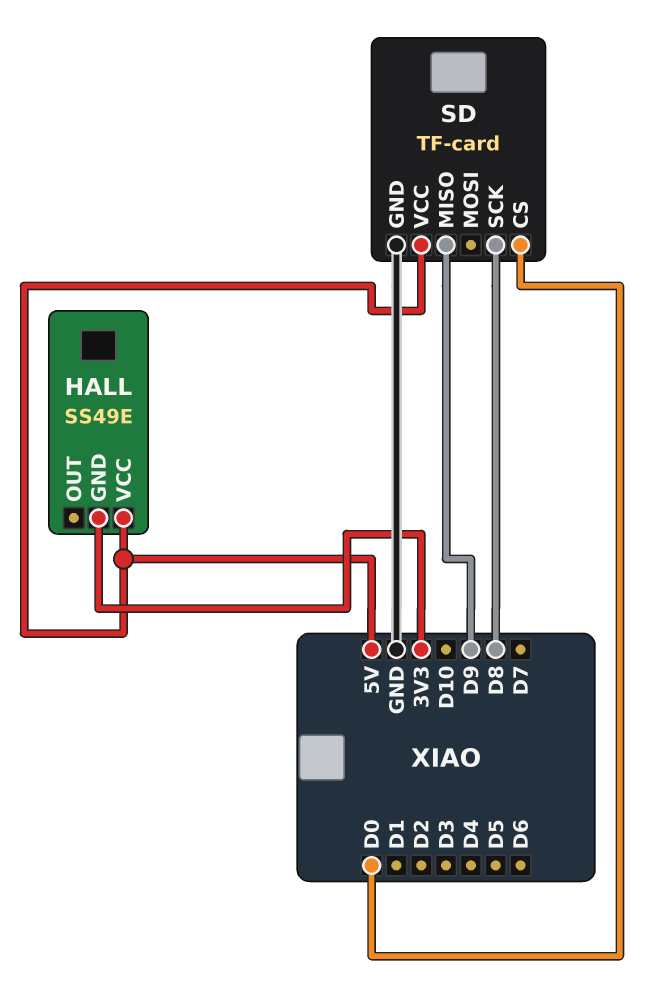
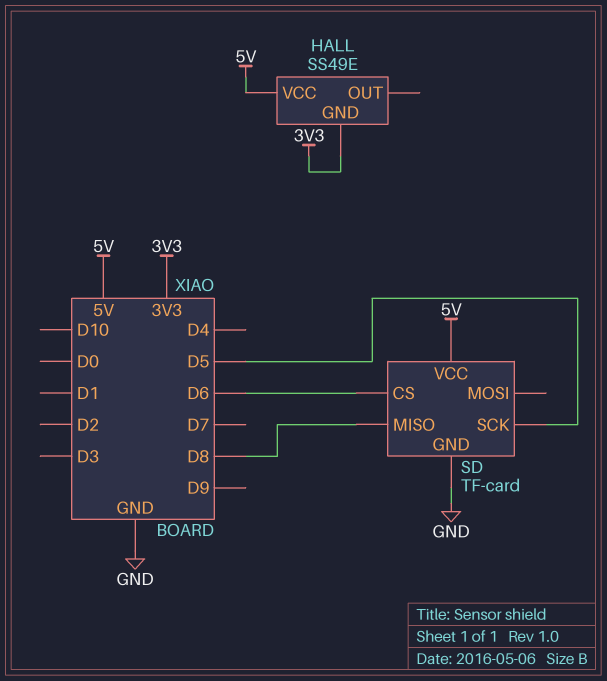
SD pin CS: D0 -> D6
SD pin MISO: D9 -> D8
SD pin SCK: D8 -> D5

